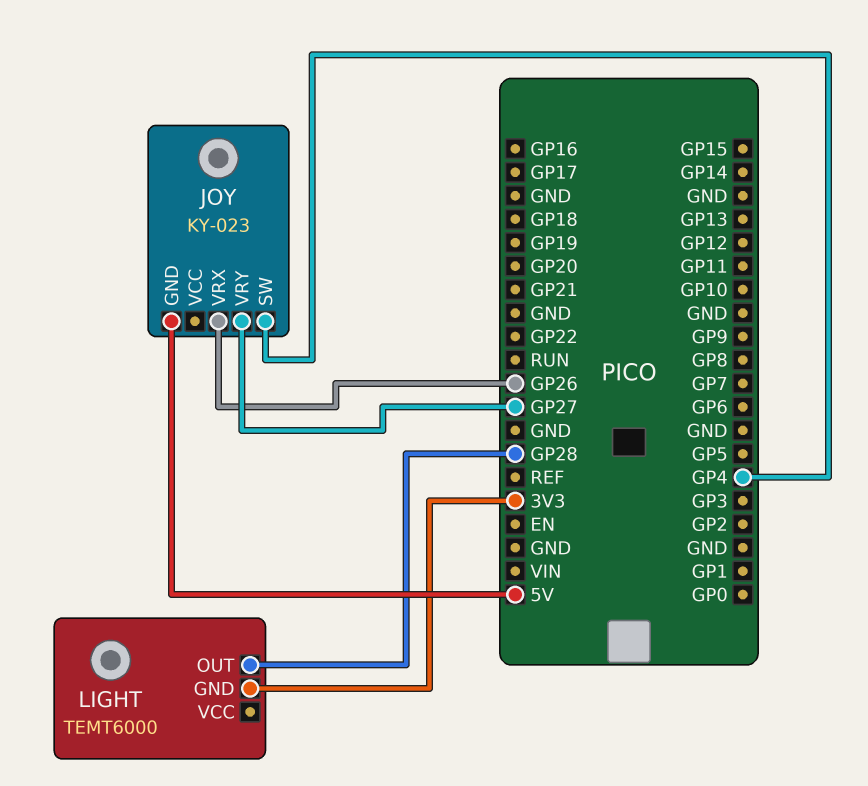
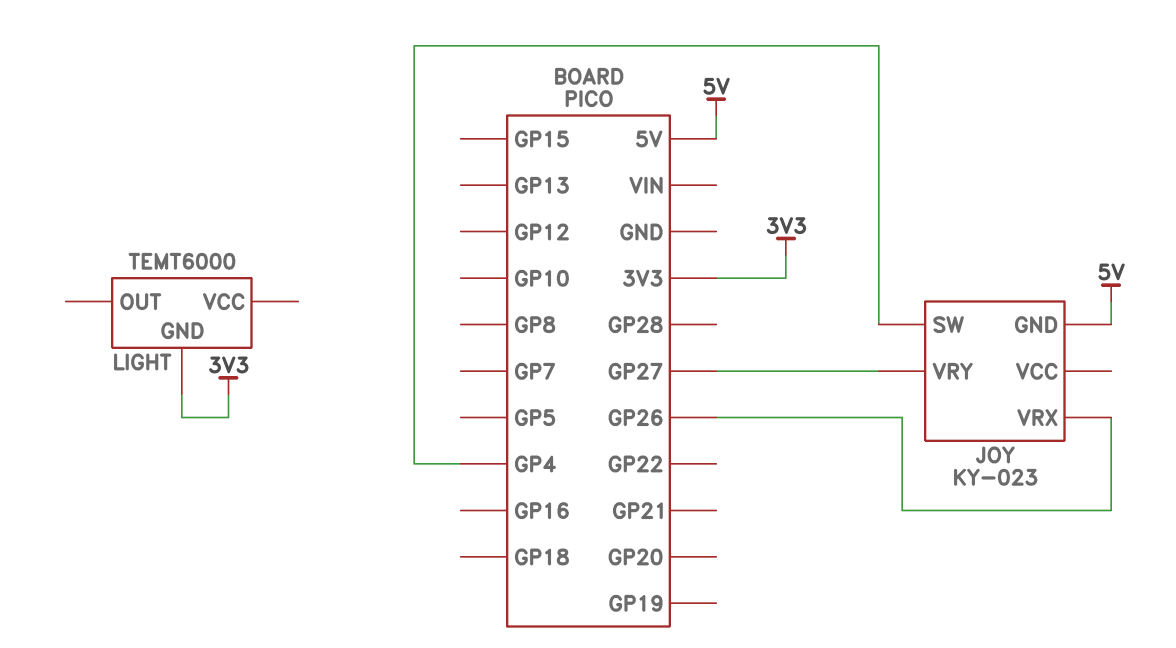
LIGHT pin OUT: GP28 -> none

